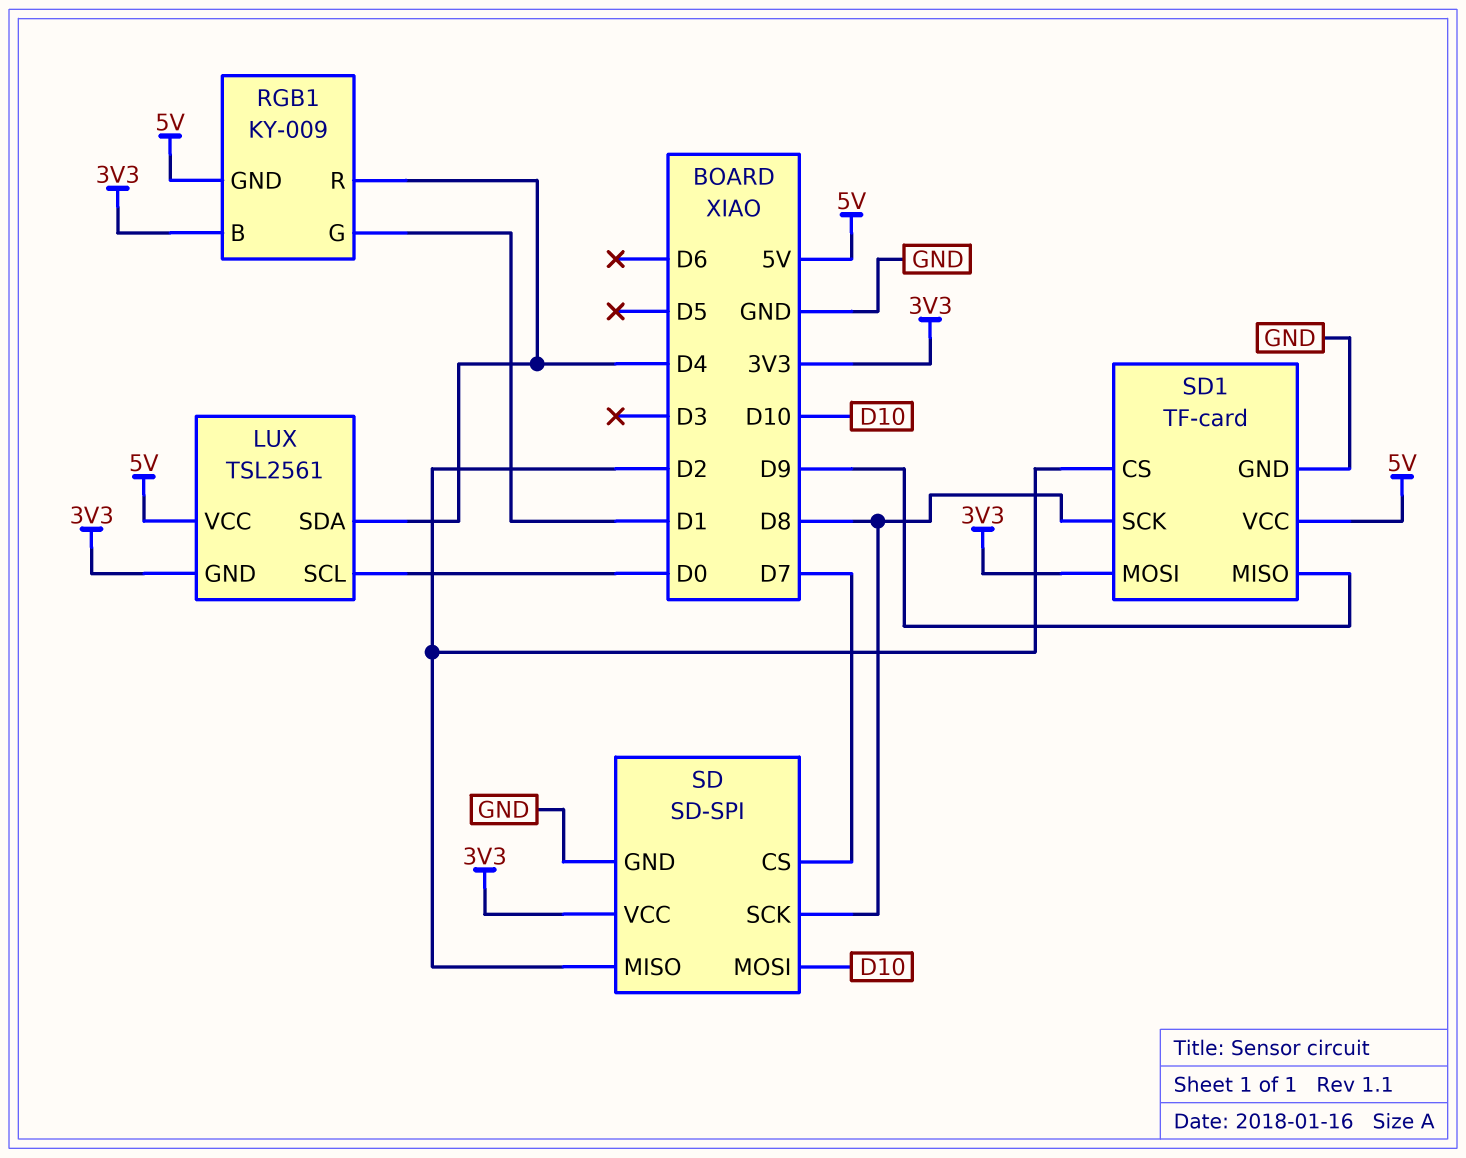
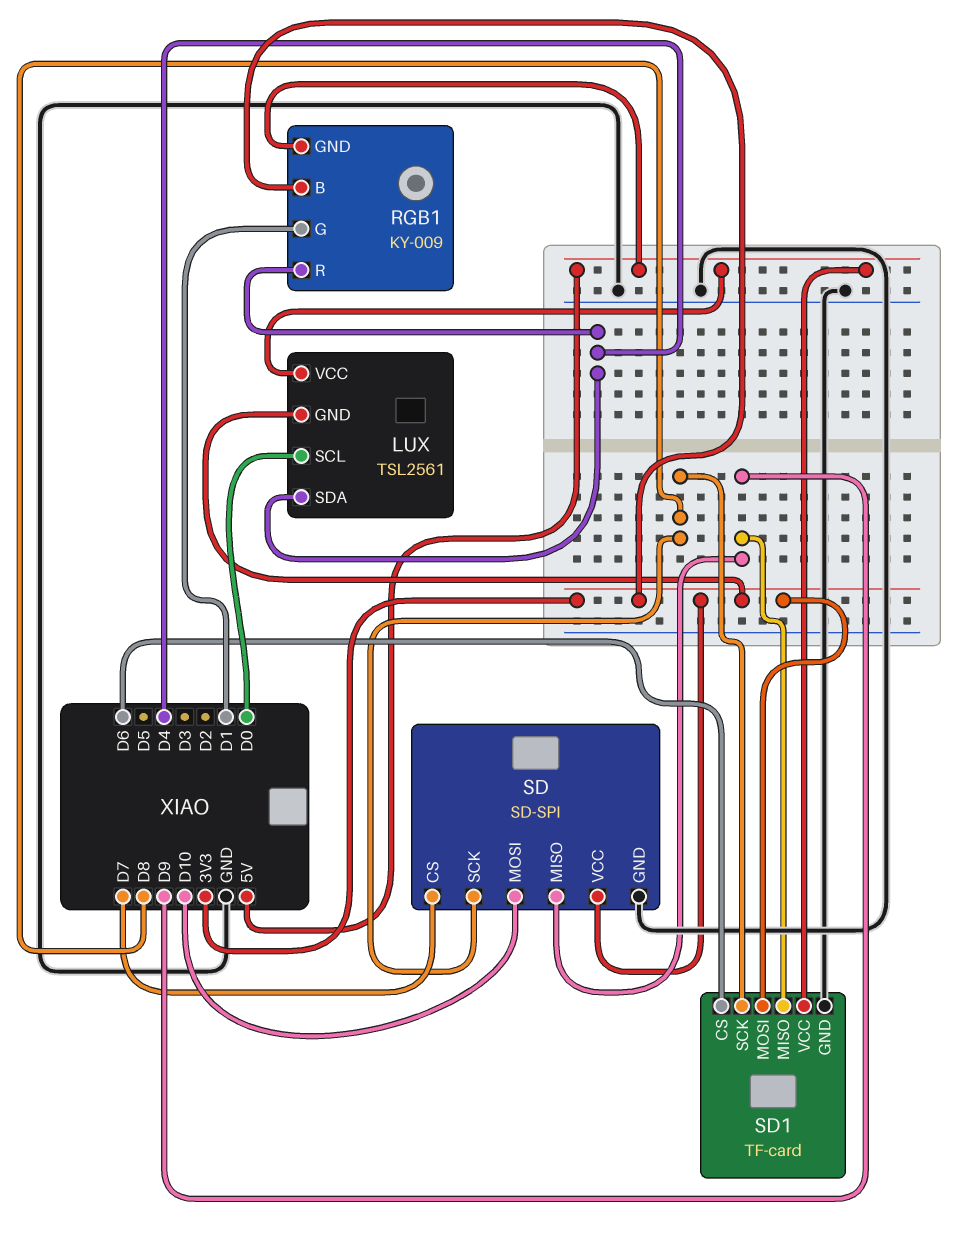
SD pin MISO: D2 -> D9
SD1 pin CS: D2 -> D6

